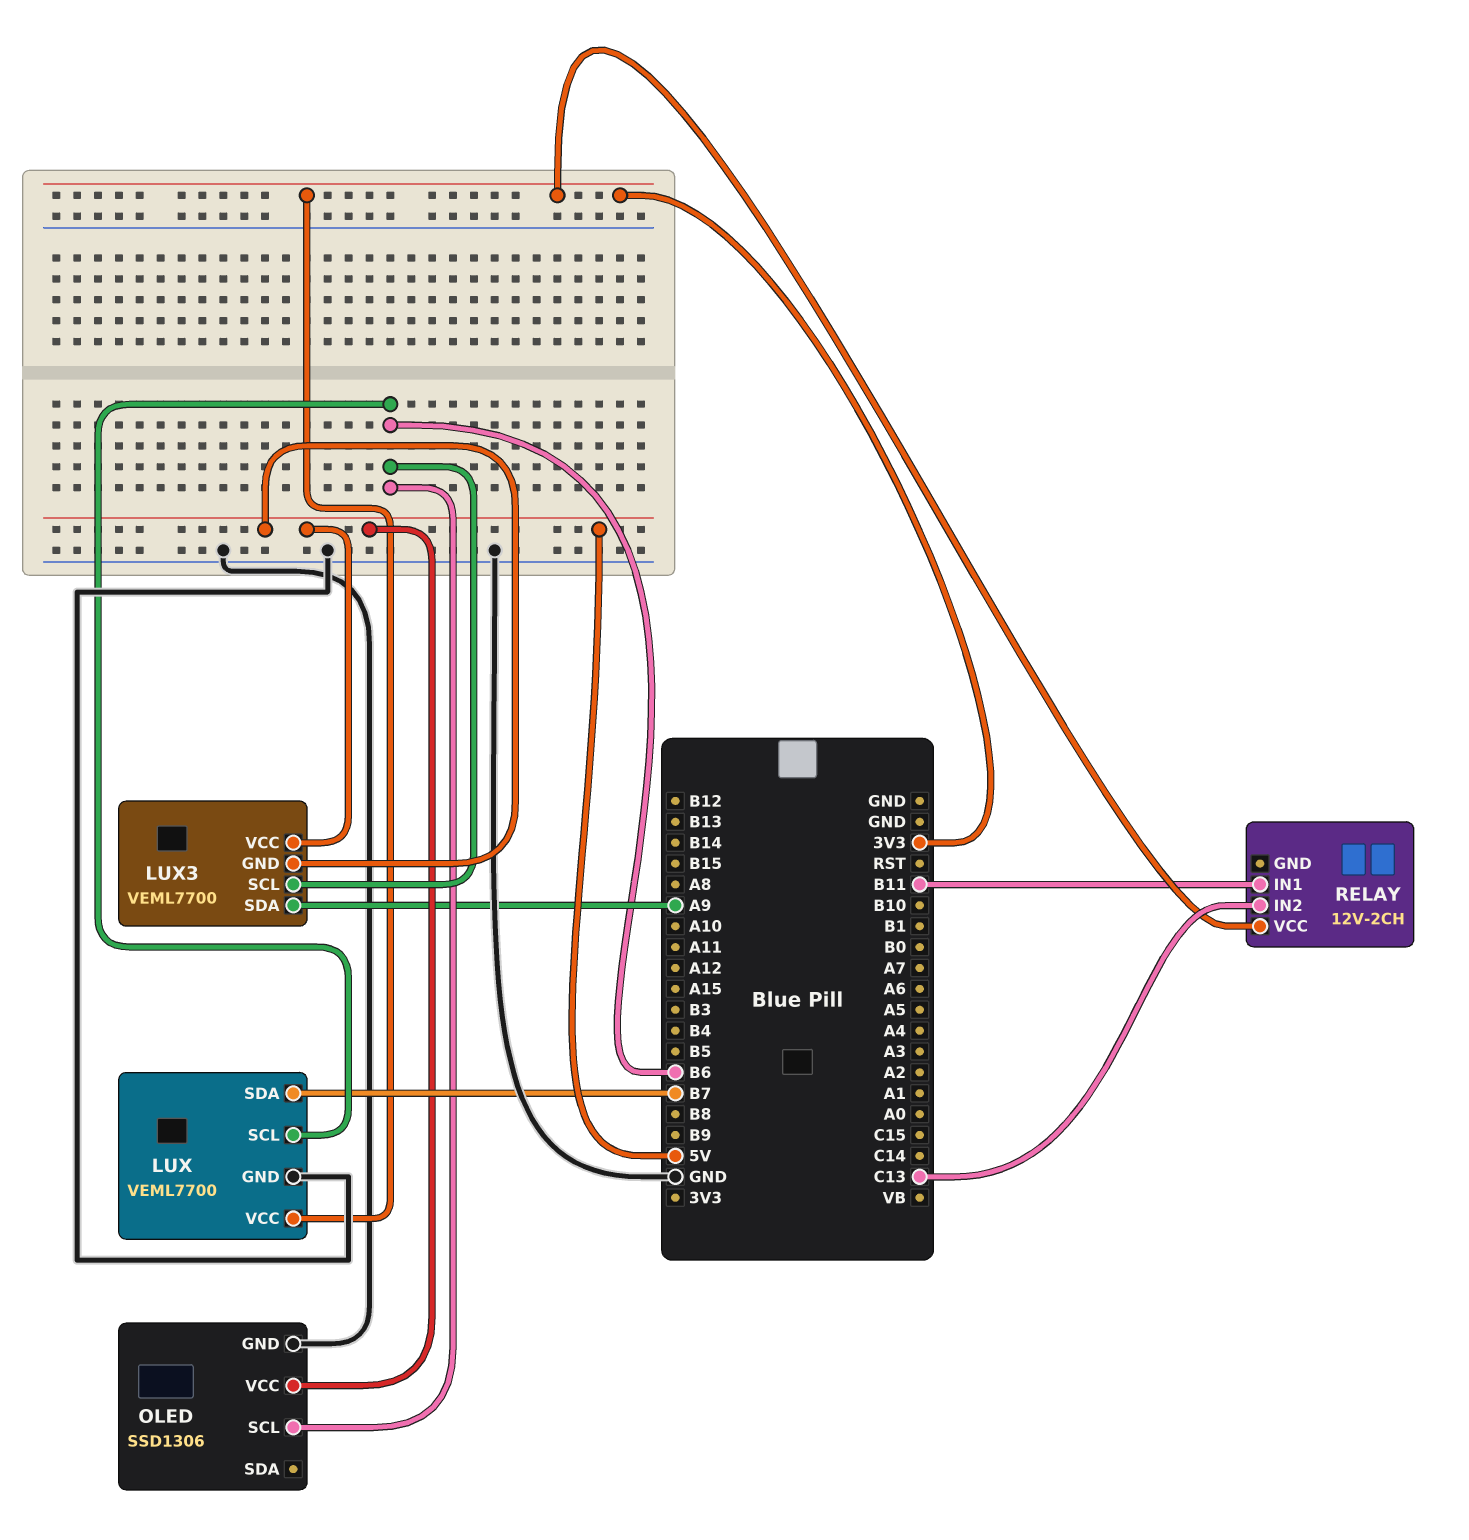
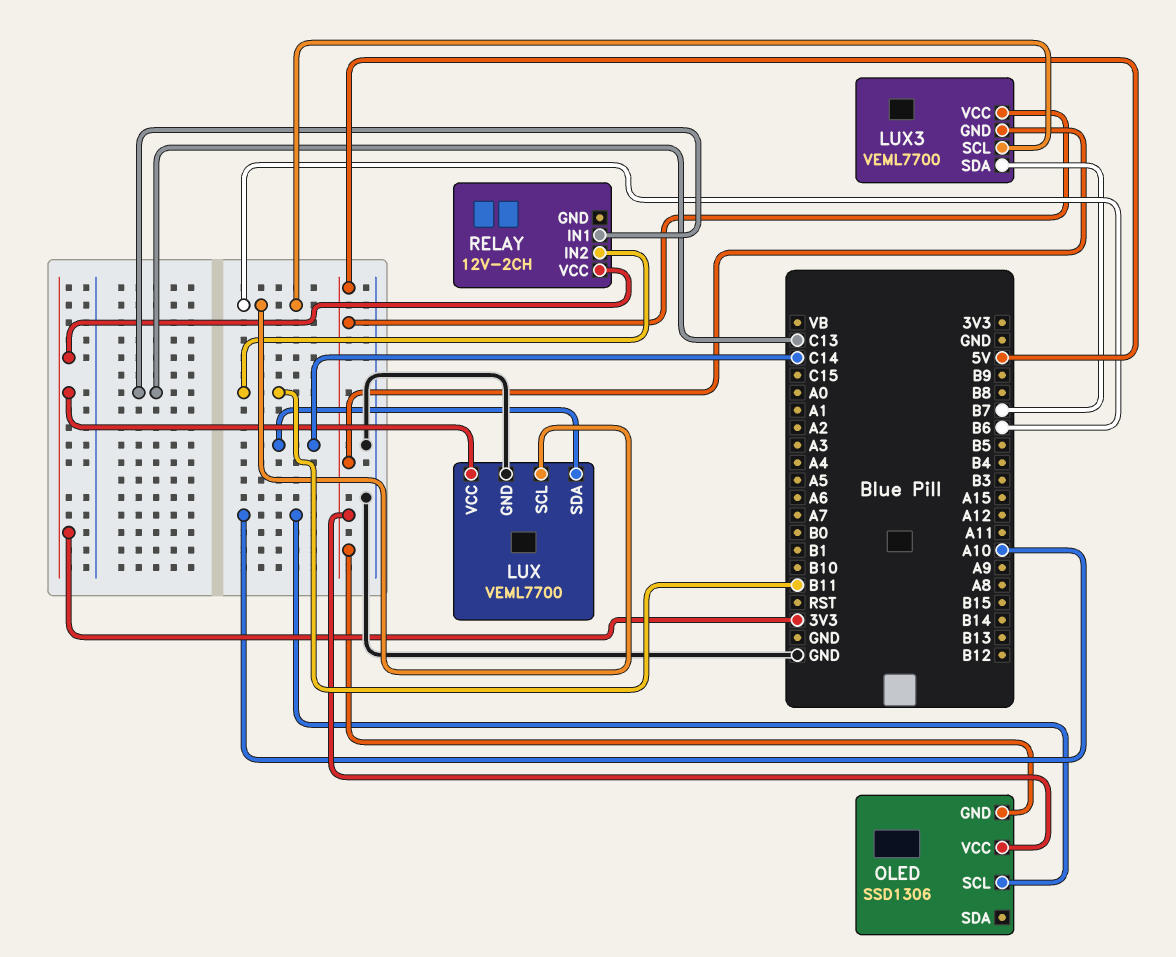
LUX pin SDA: B7 -> C14
LUX3 pin SDA: A9 -> B7
OLED pin GND: GND -> 5V
OLED pin SCL: B6 -> A10
RELAY pin IN1: B11 -> C13
RELAY pin IN2: C13 -> B11

